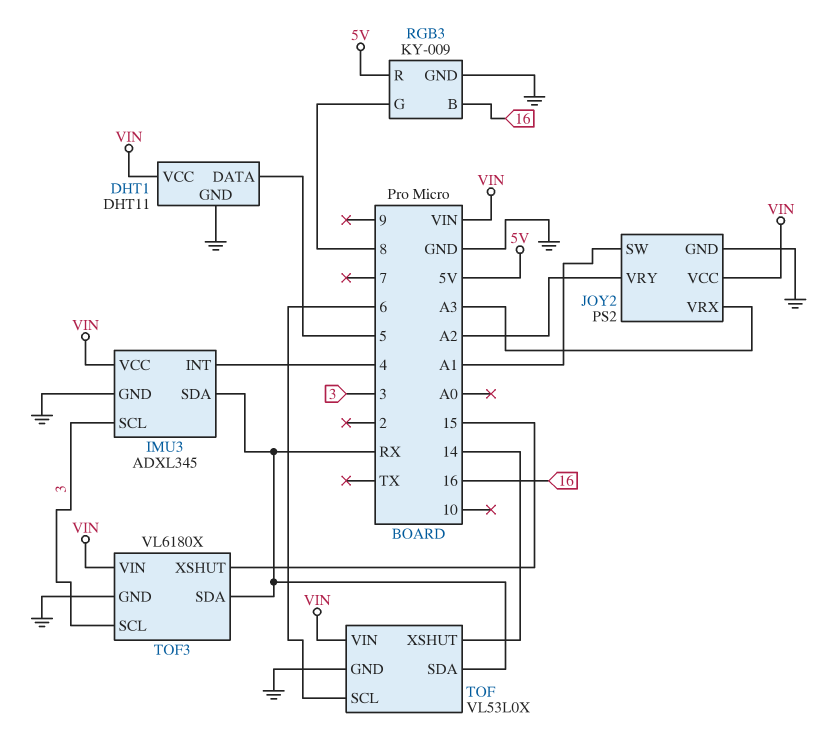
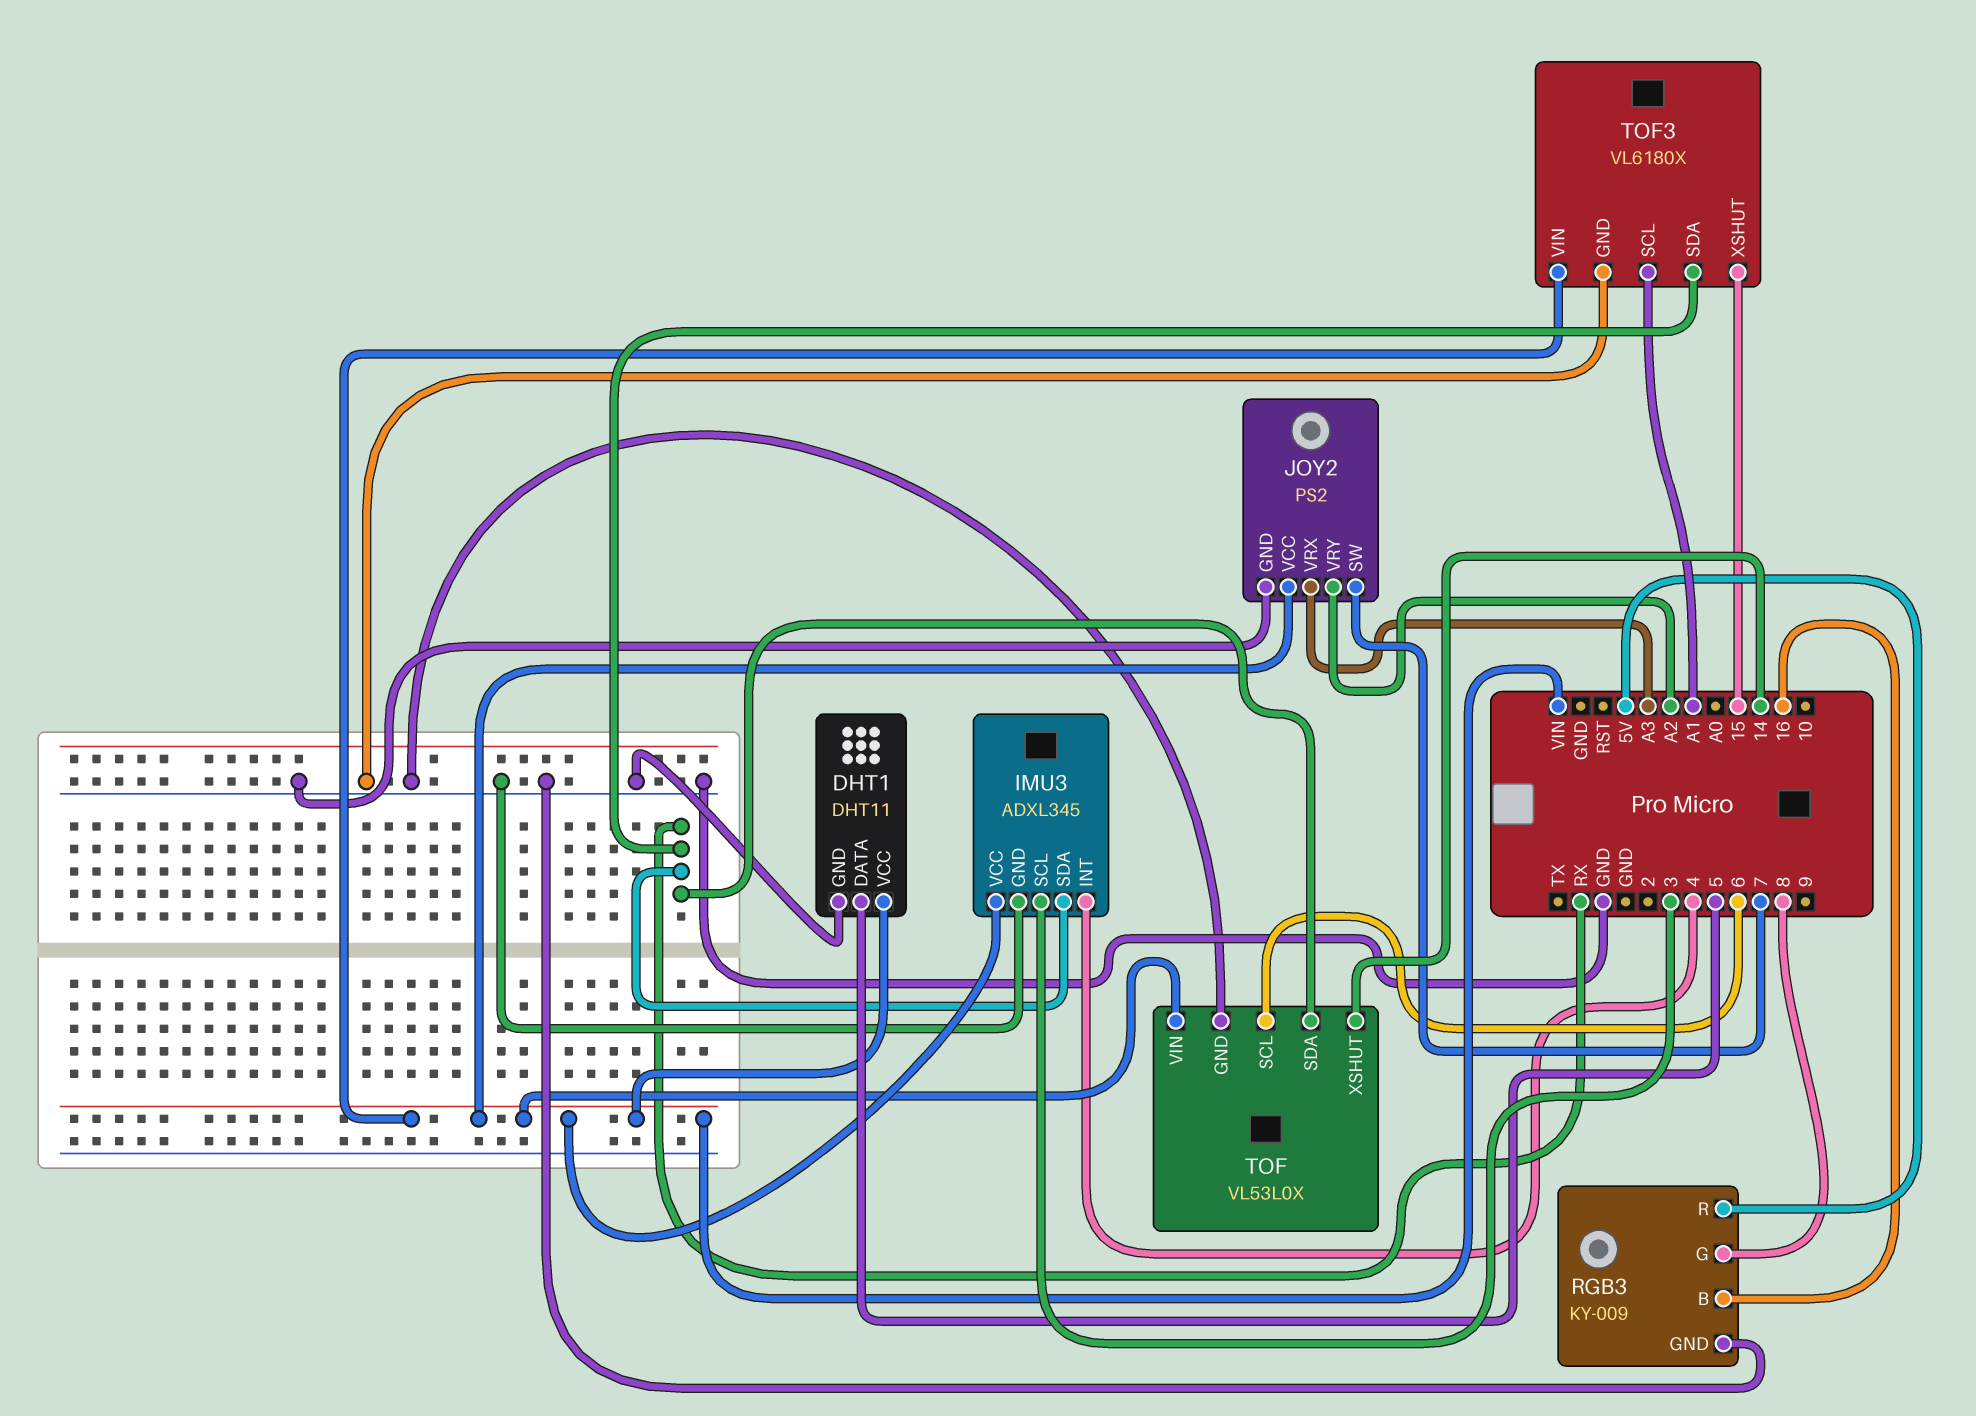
JOY2 pin SW: A1 -> 7
TOF3 pin SCL: 3 -> A1

